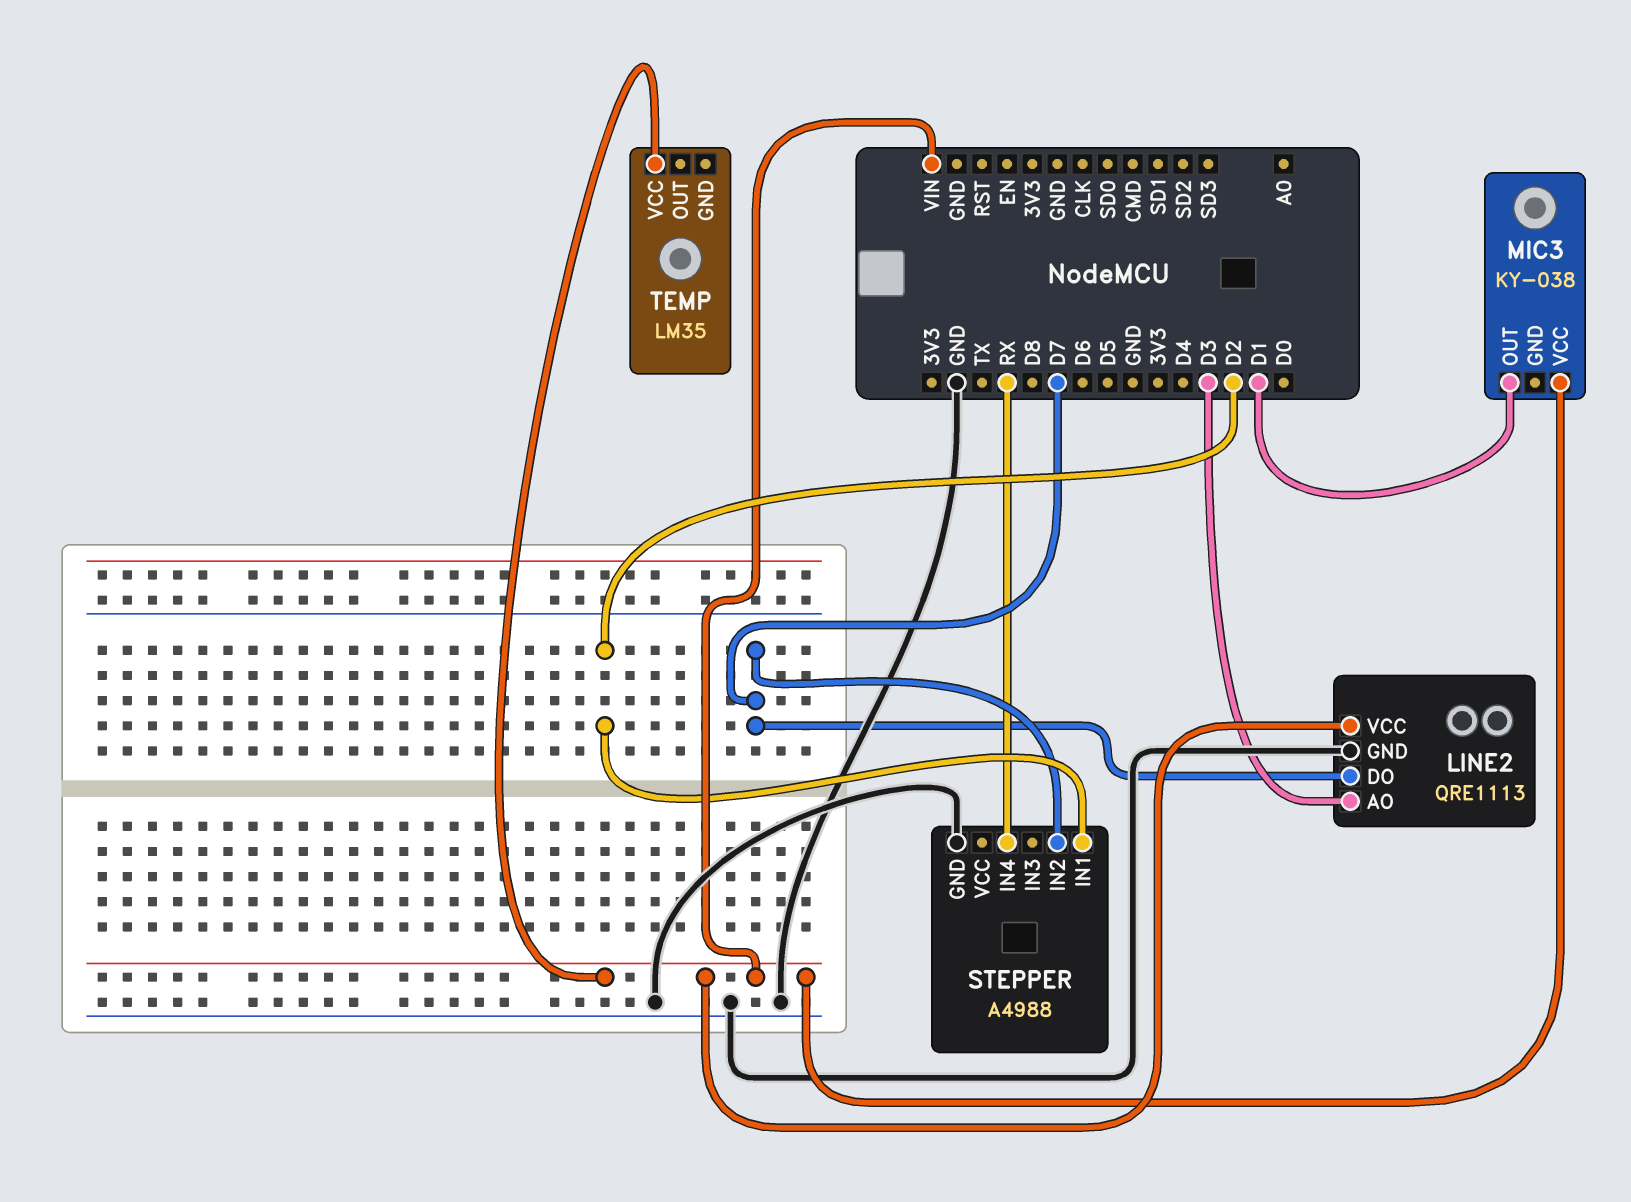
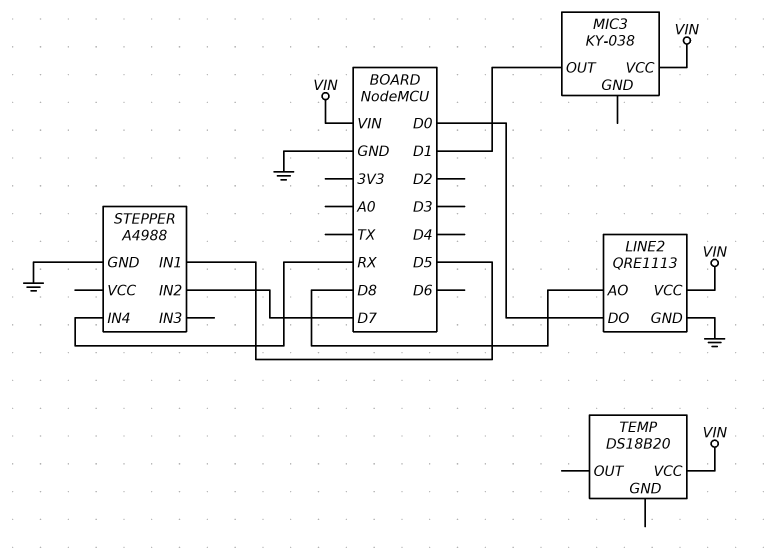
LINE2 pin AO: D3 -> D8
LINE2 pin DO: D7 -> D0
STEPPER pin IN1: D2 -> D5
TEMP: LM35 -> DS18B20

